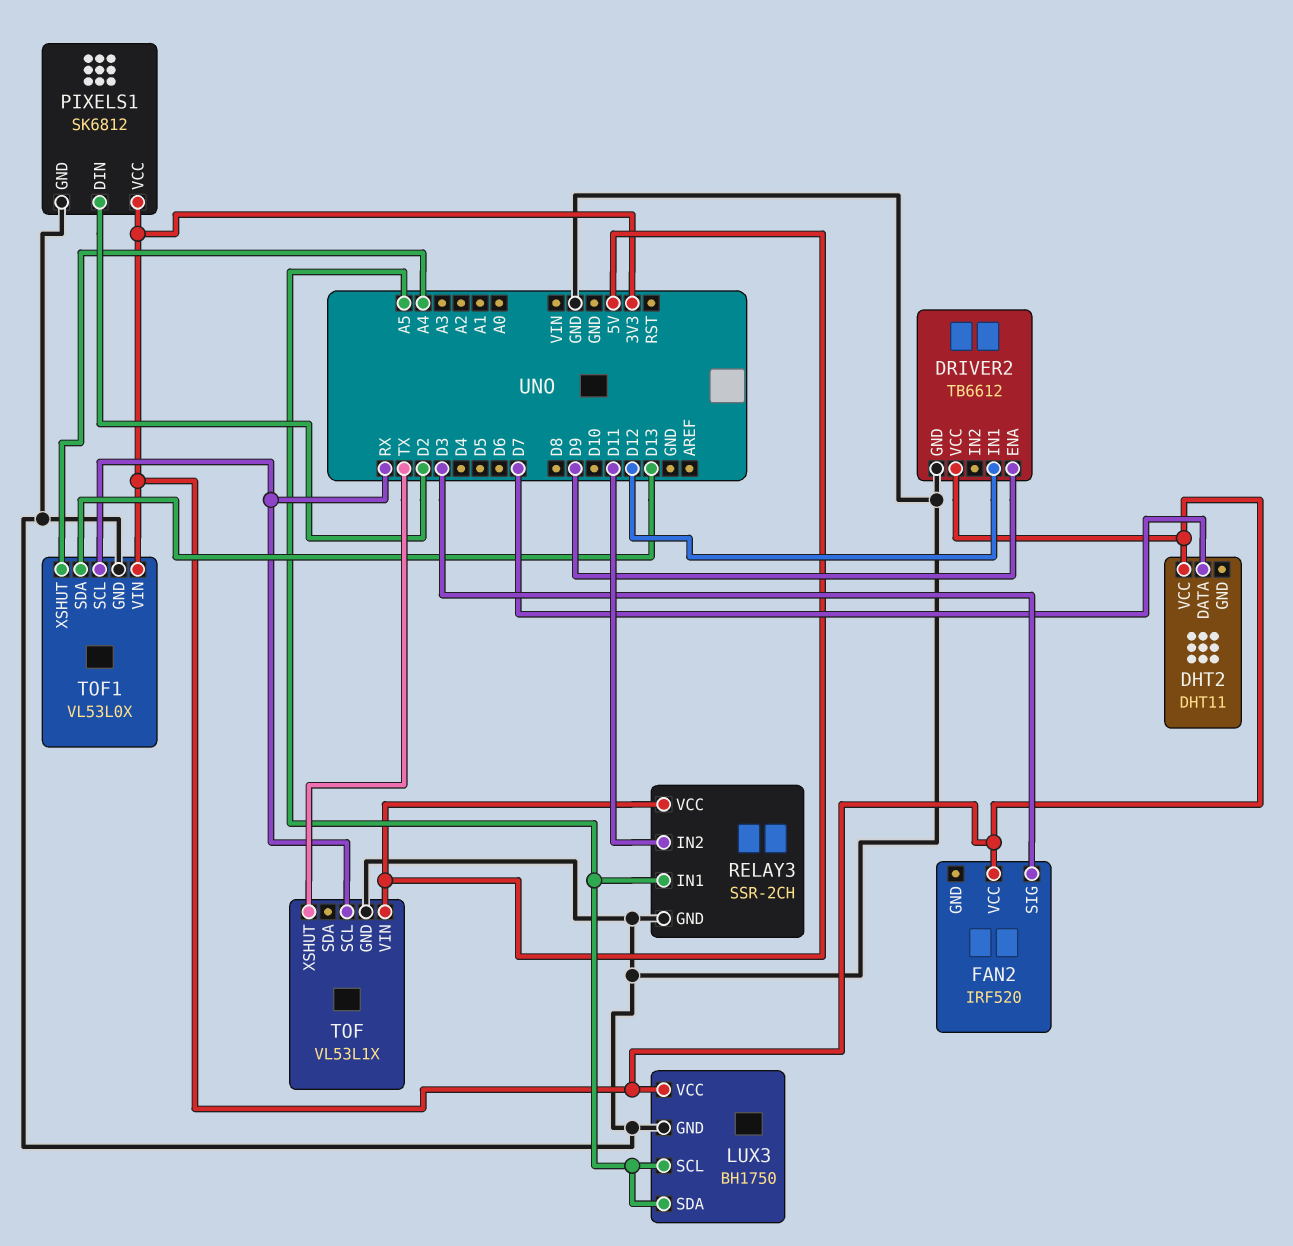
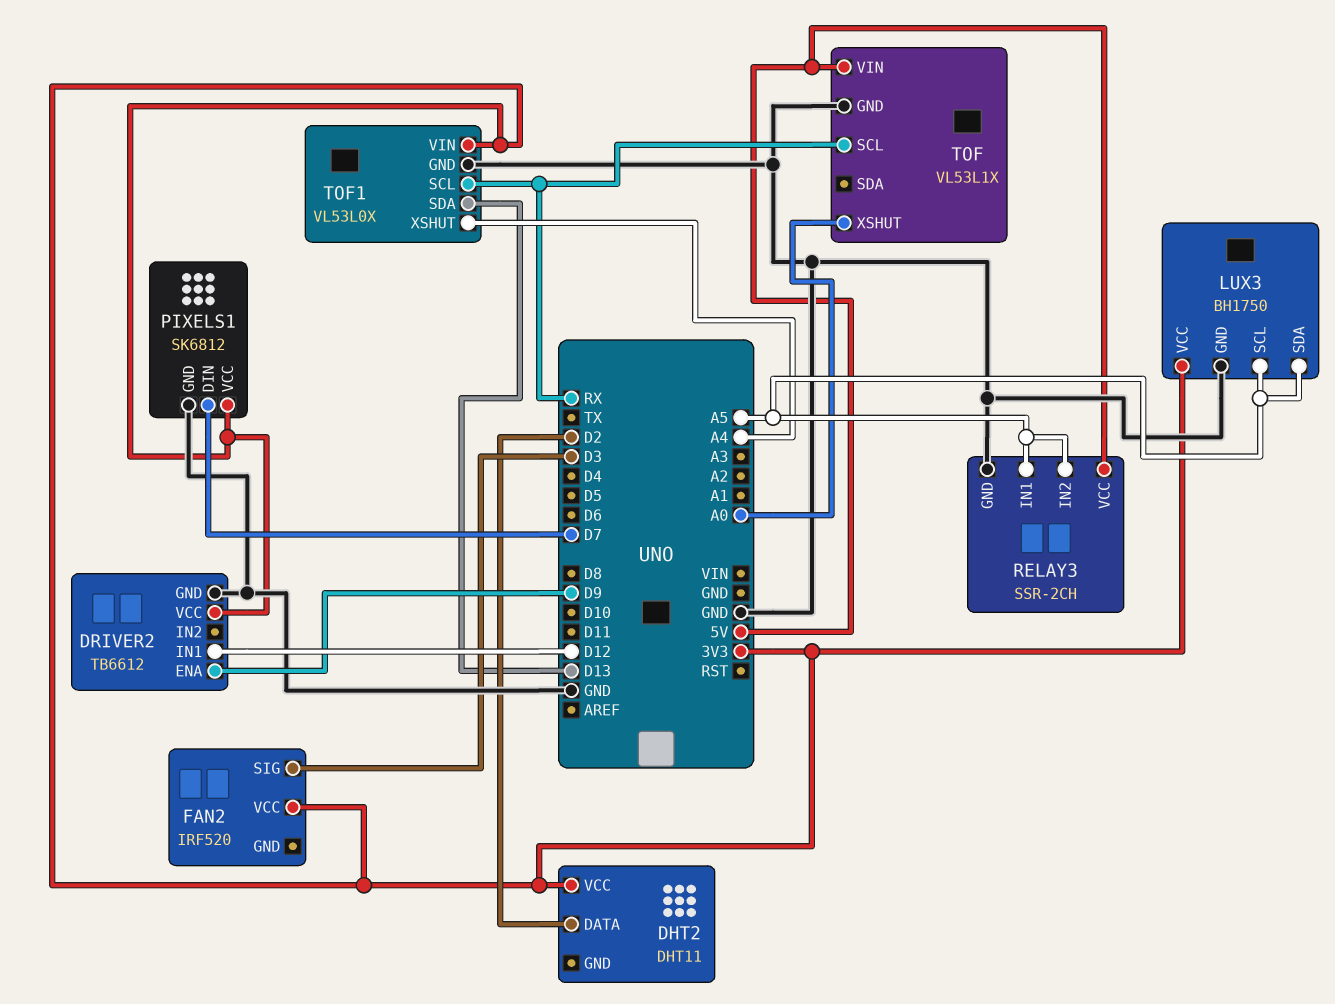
DHT2 pin DATA: D7 -> D2
PIXELS1 pin DIN: D2 -> D7
RELAY3 pin IN2: D11 -> A5
TOF pin XSHUT: TX -> A0

